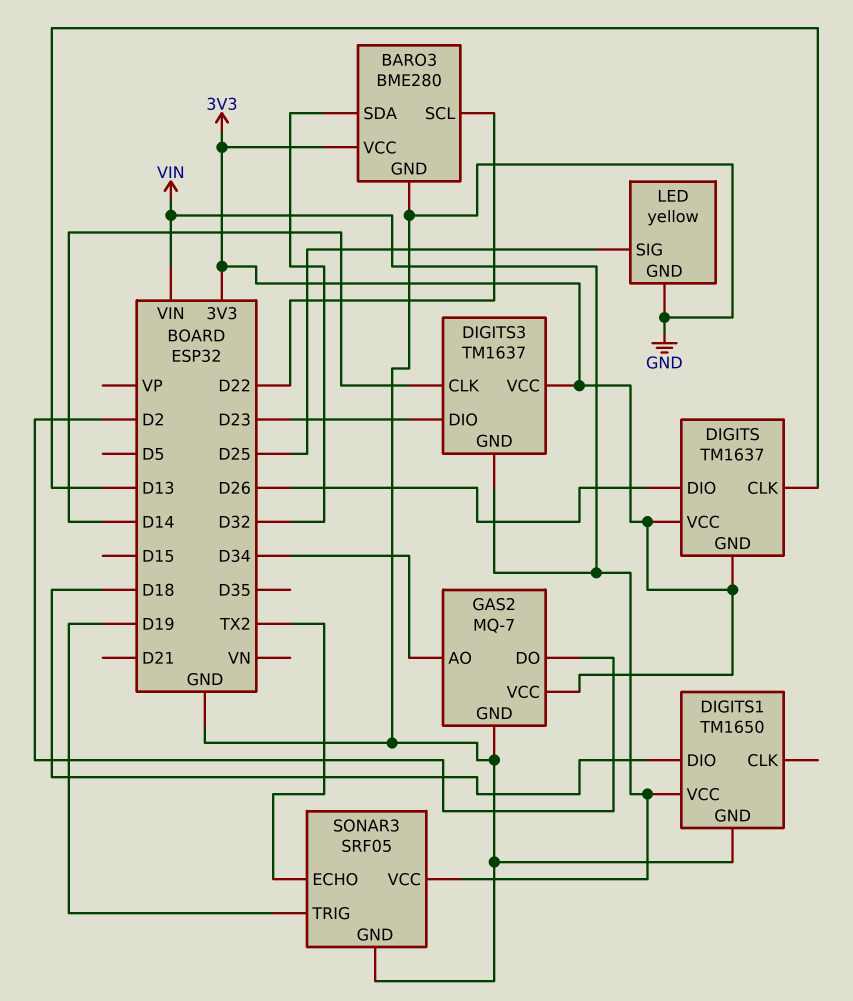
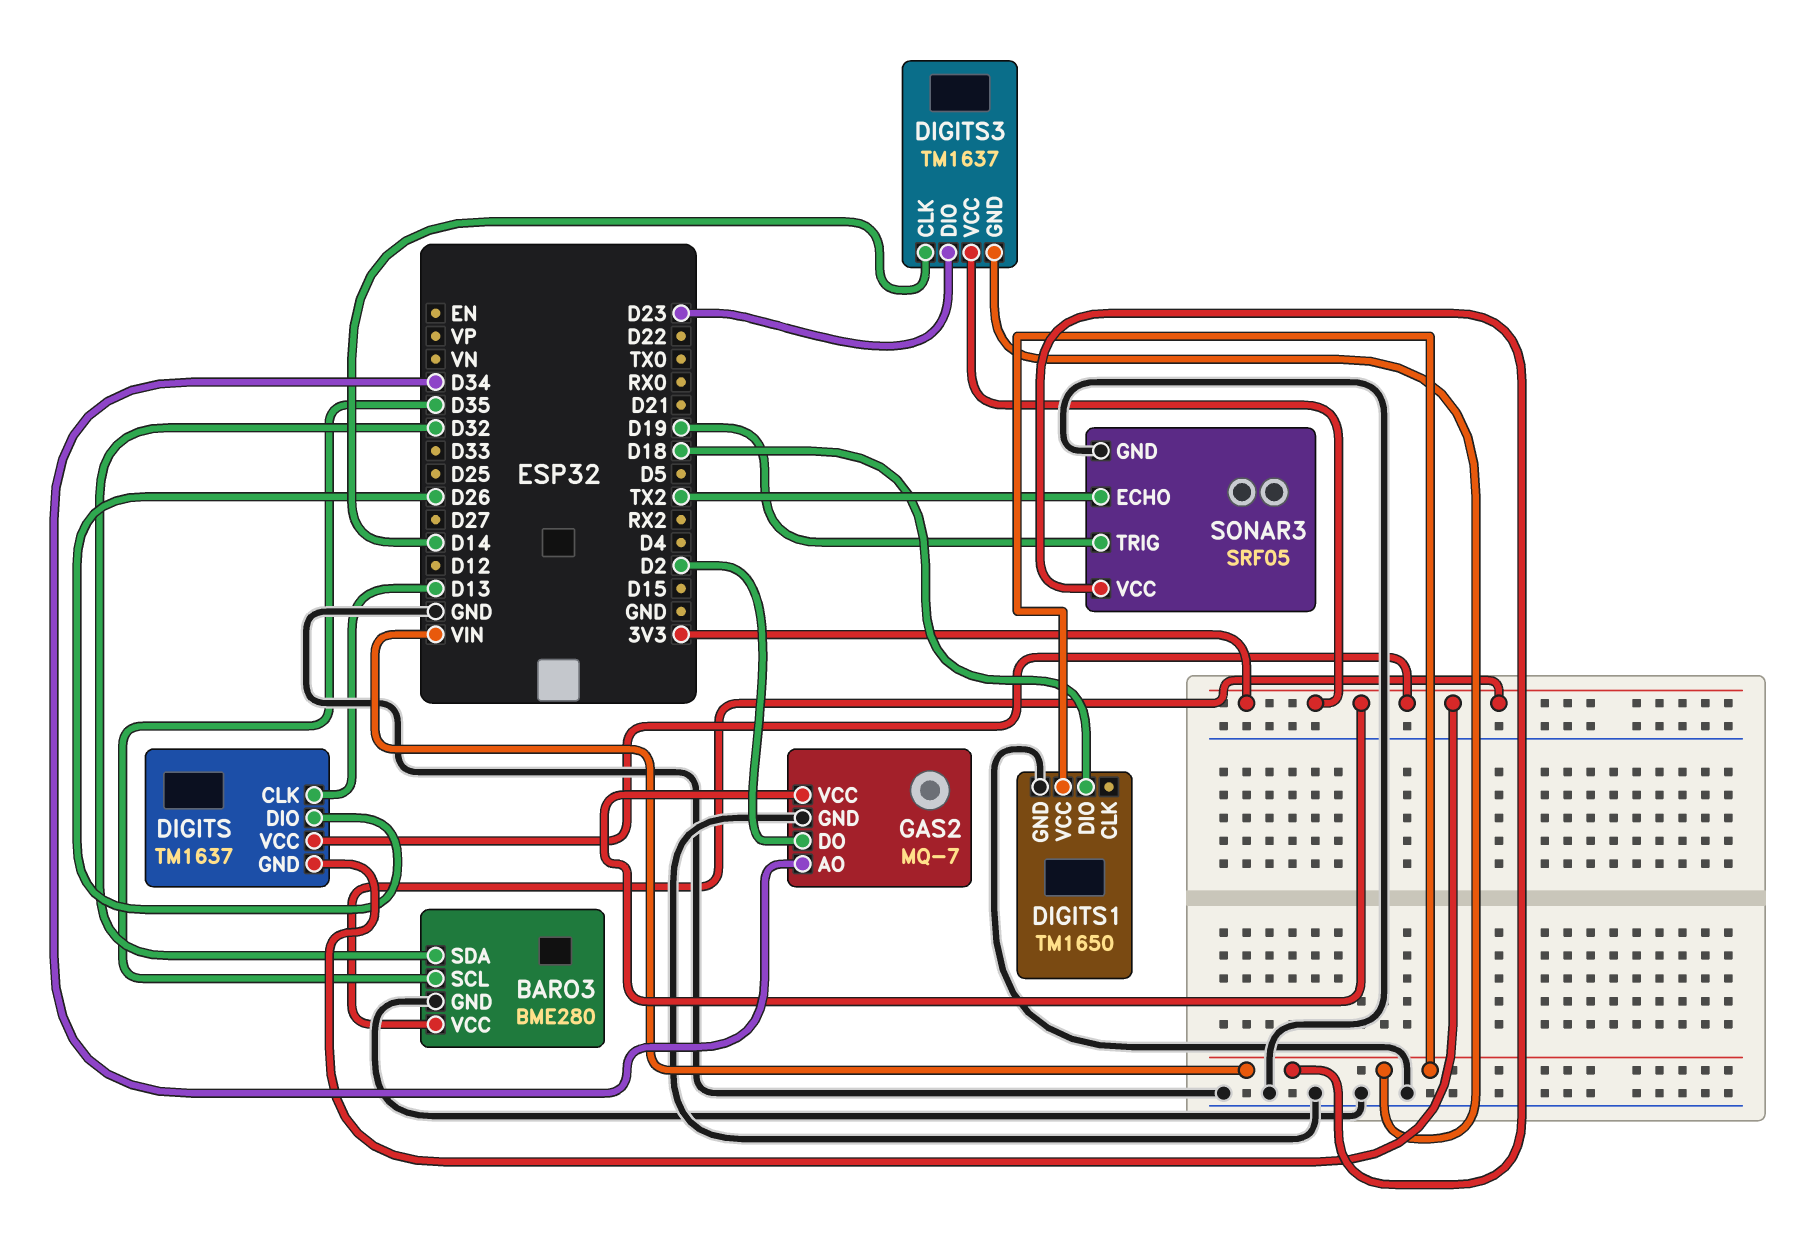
BARO3 pin SCL: D22 -> D35
LED: yellow -> none
LED pin GND: GND -> none
LED pin SIG: D25 -> none

